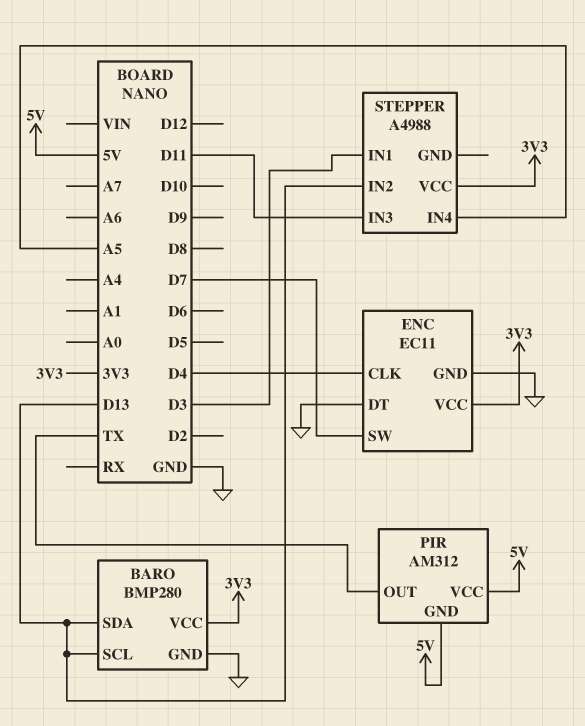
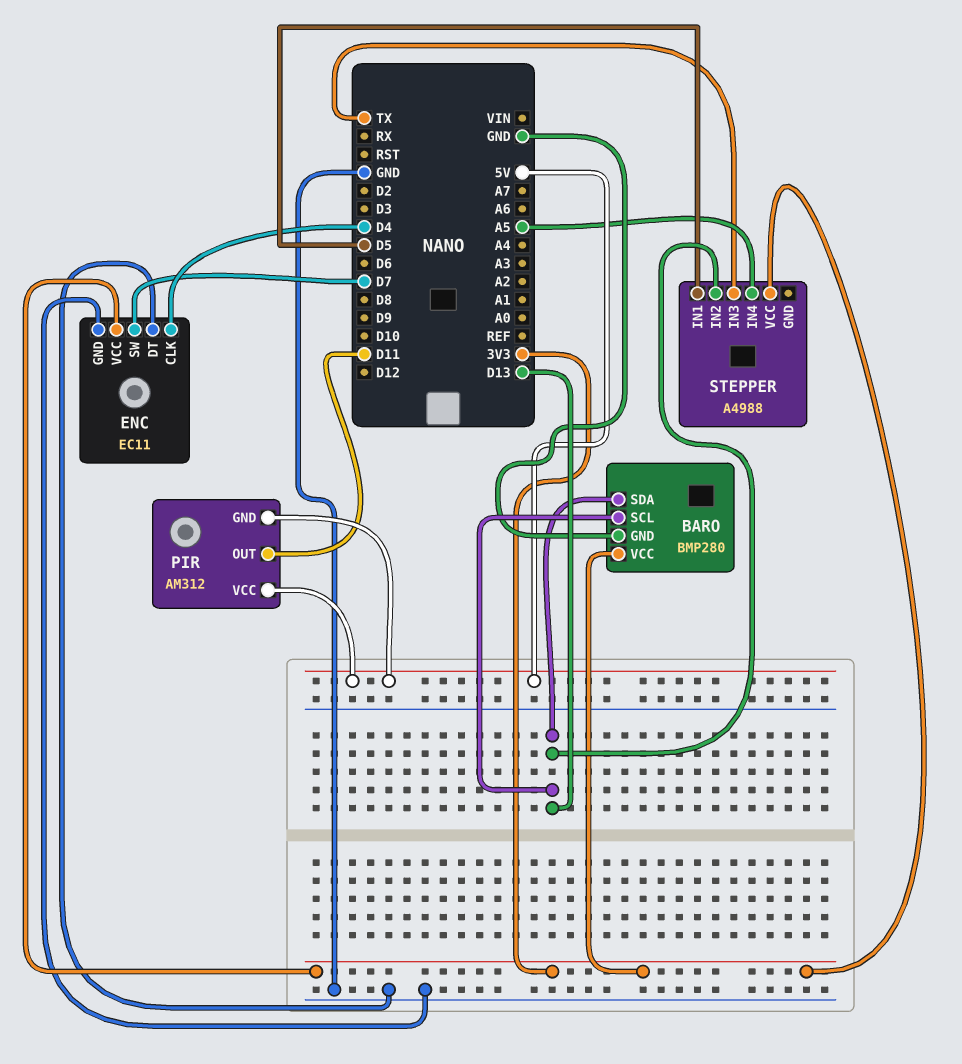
PIR pin OUT: TX -> D11
STEPPER pin IN1: D3 -> D5
STEPPER pin IN3: D11 -> TX

